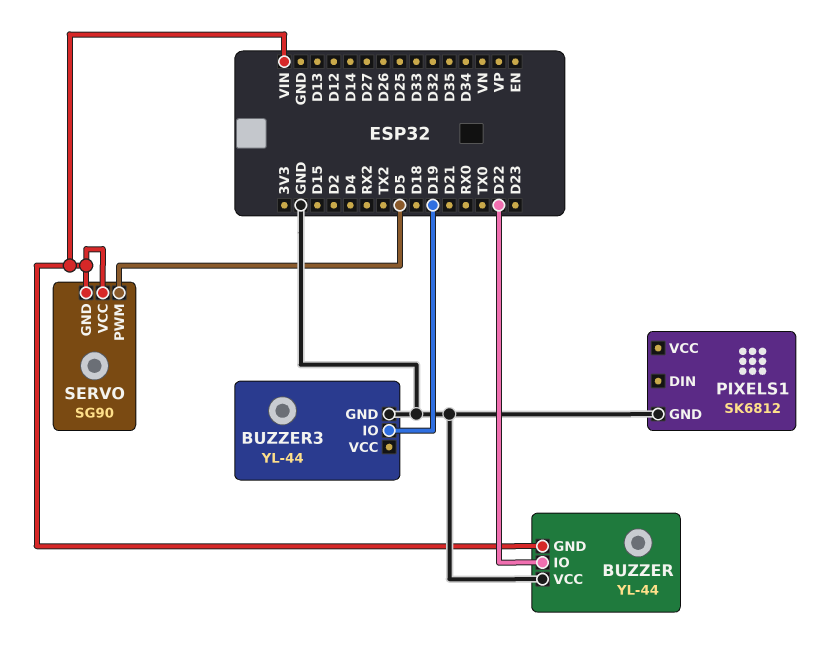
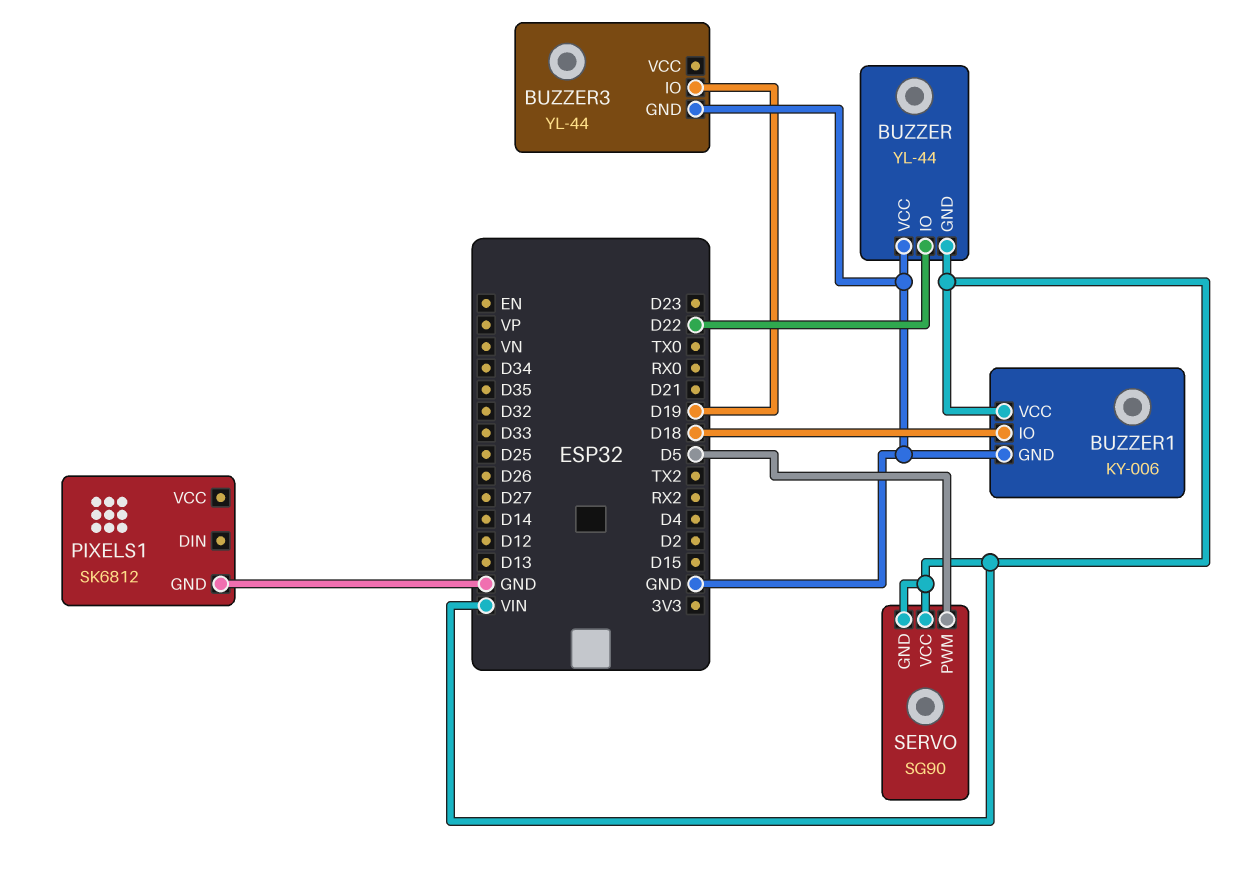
BUZZER1: none -> KY-006
BUZZER1 pin GND: none -> GND
BUZZER1 pin IO: none -> D18
BUZZER1 pin VCC: none -> VIN

